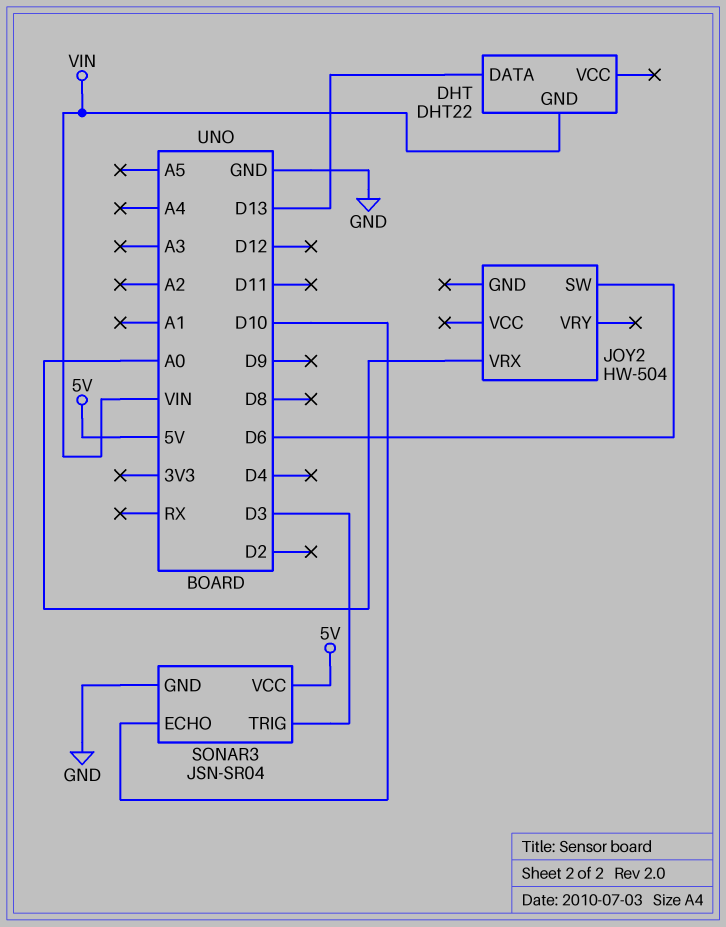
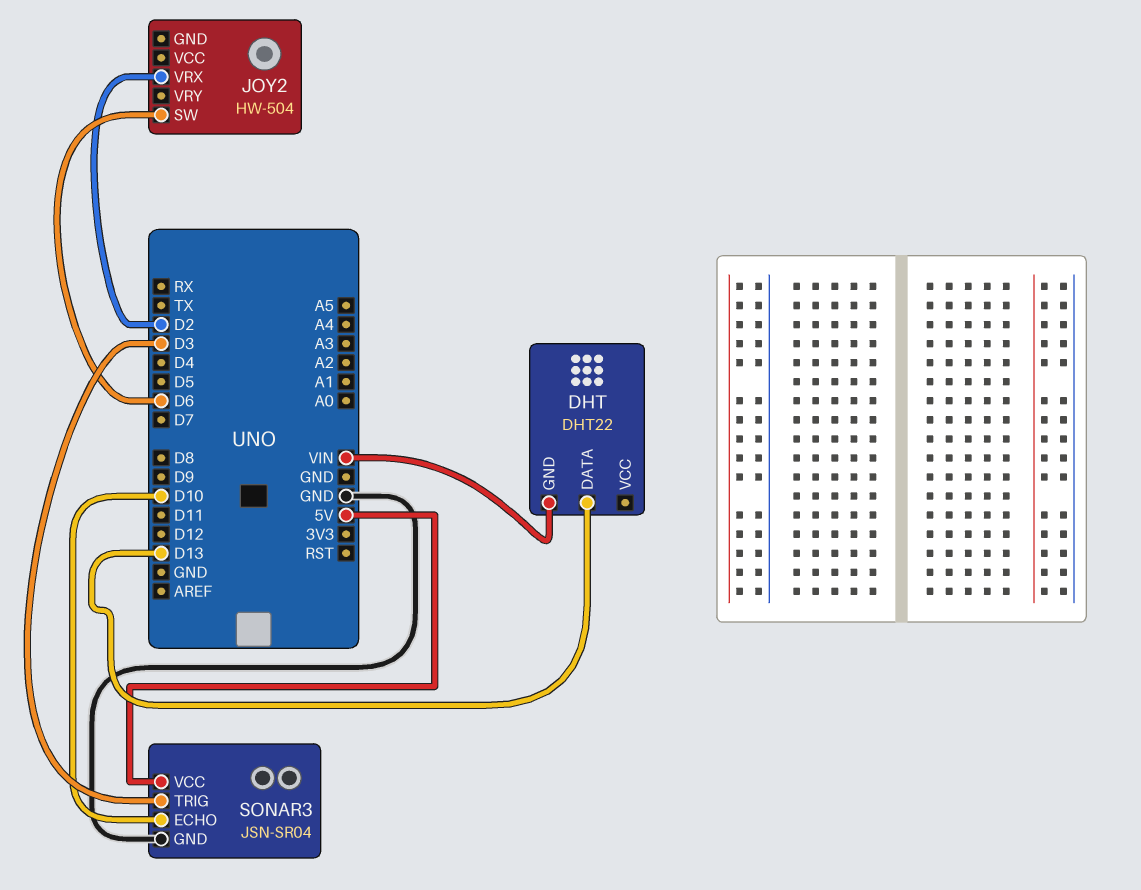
JOY2 pin VRX: A0 -> D2

